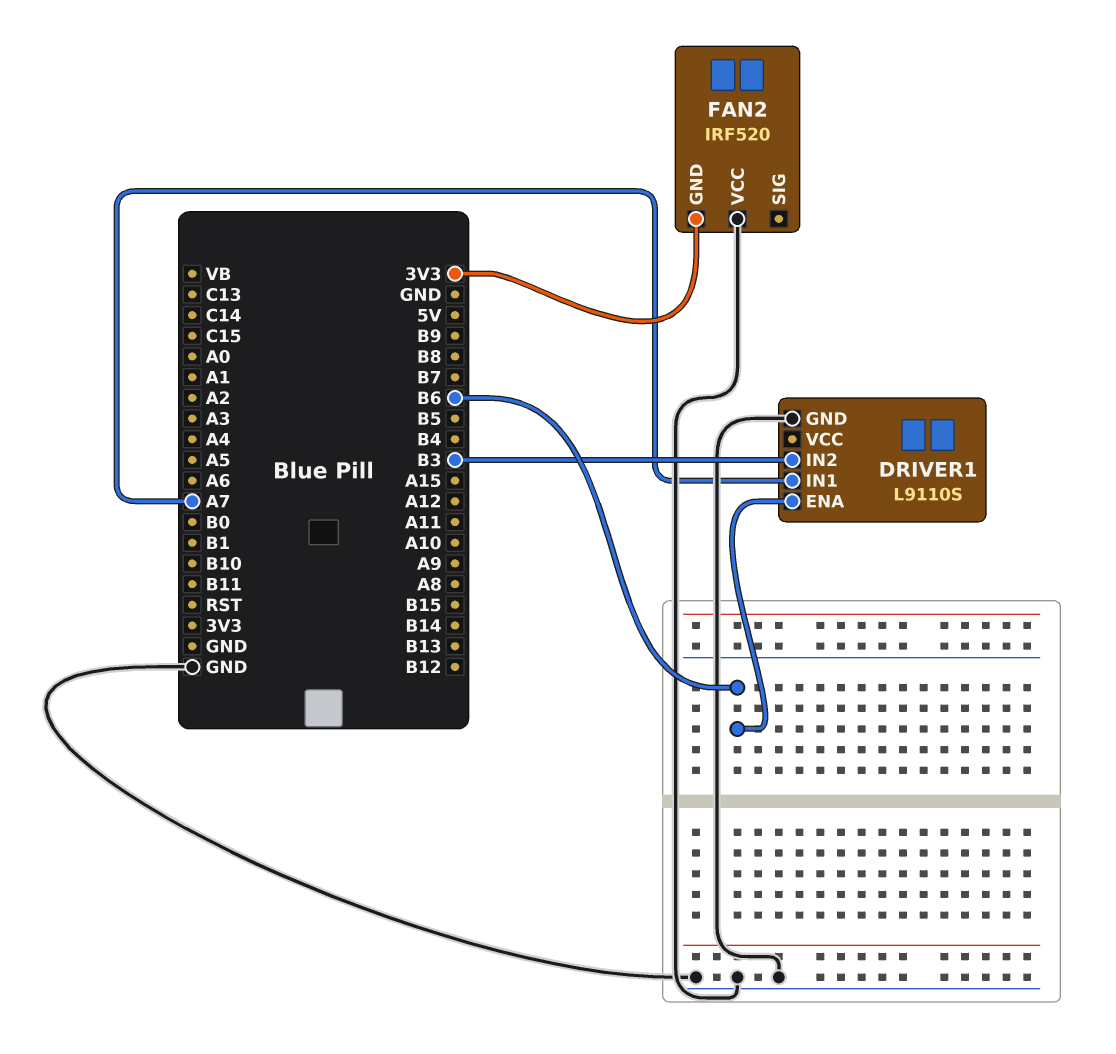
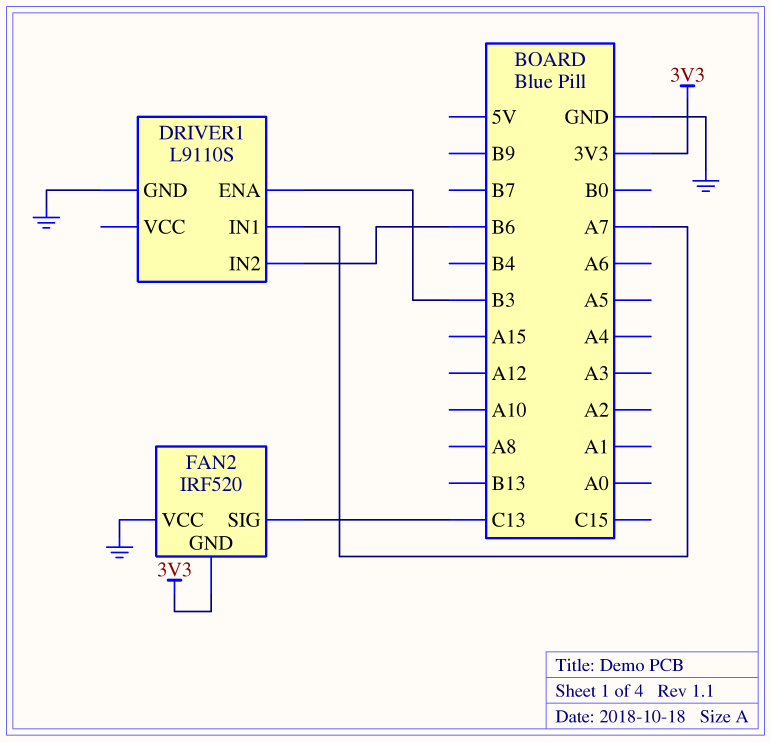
DRIVER1 pin ENA: B6 -> B3
DRIVER1 pin IN2: B3 -> B6
FAN2 pin SIG: none -> C13

